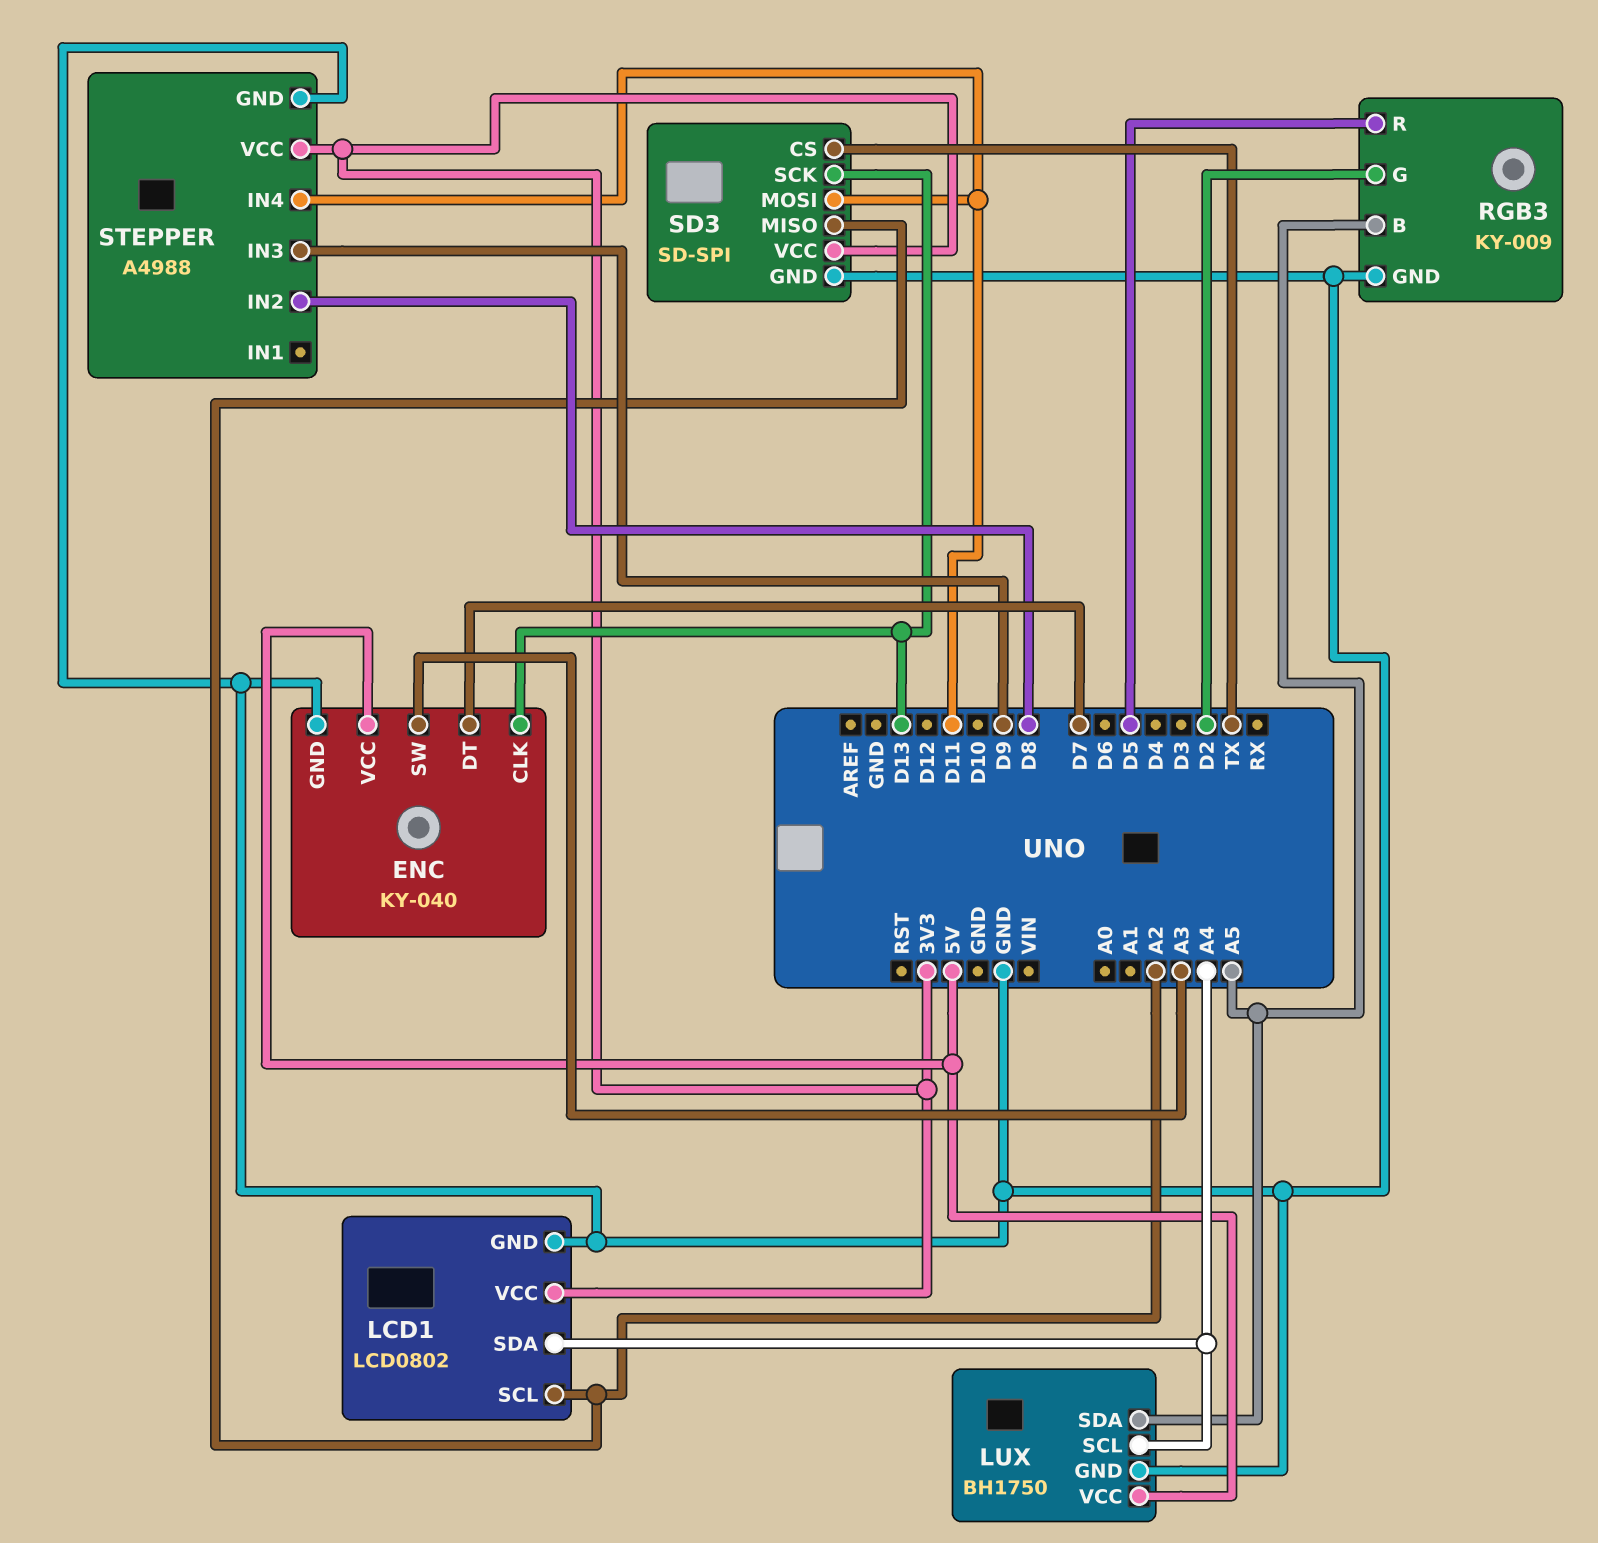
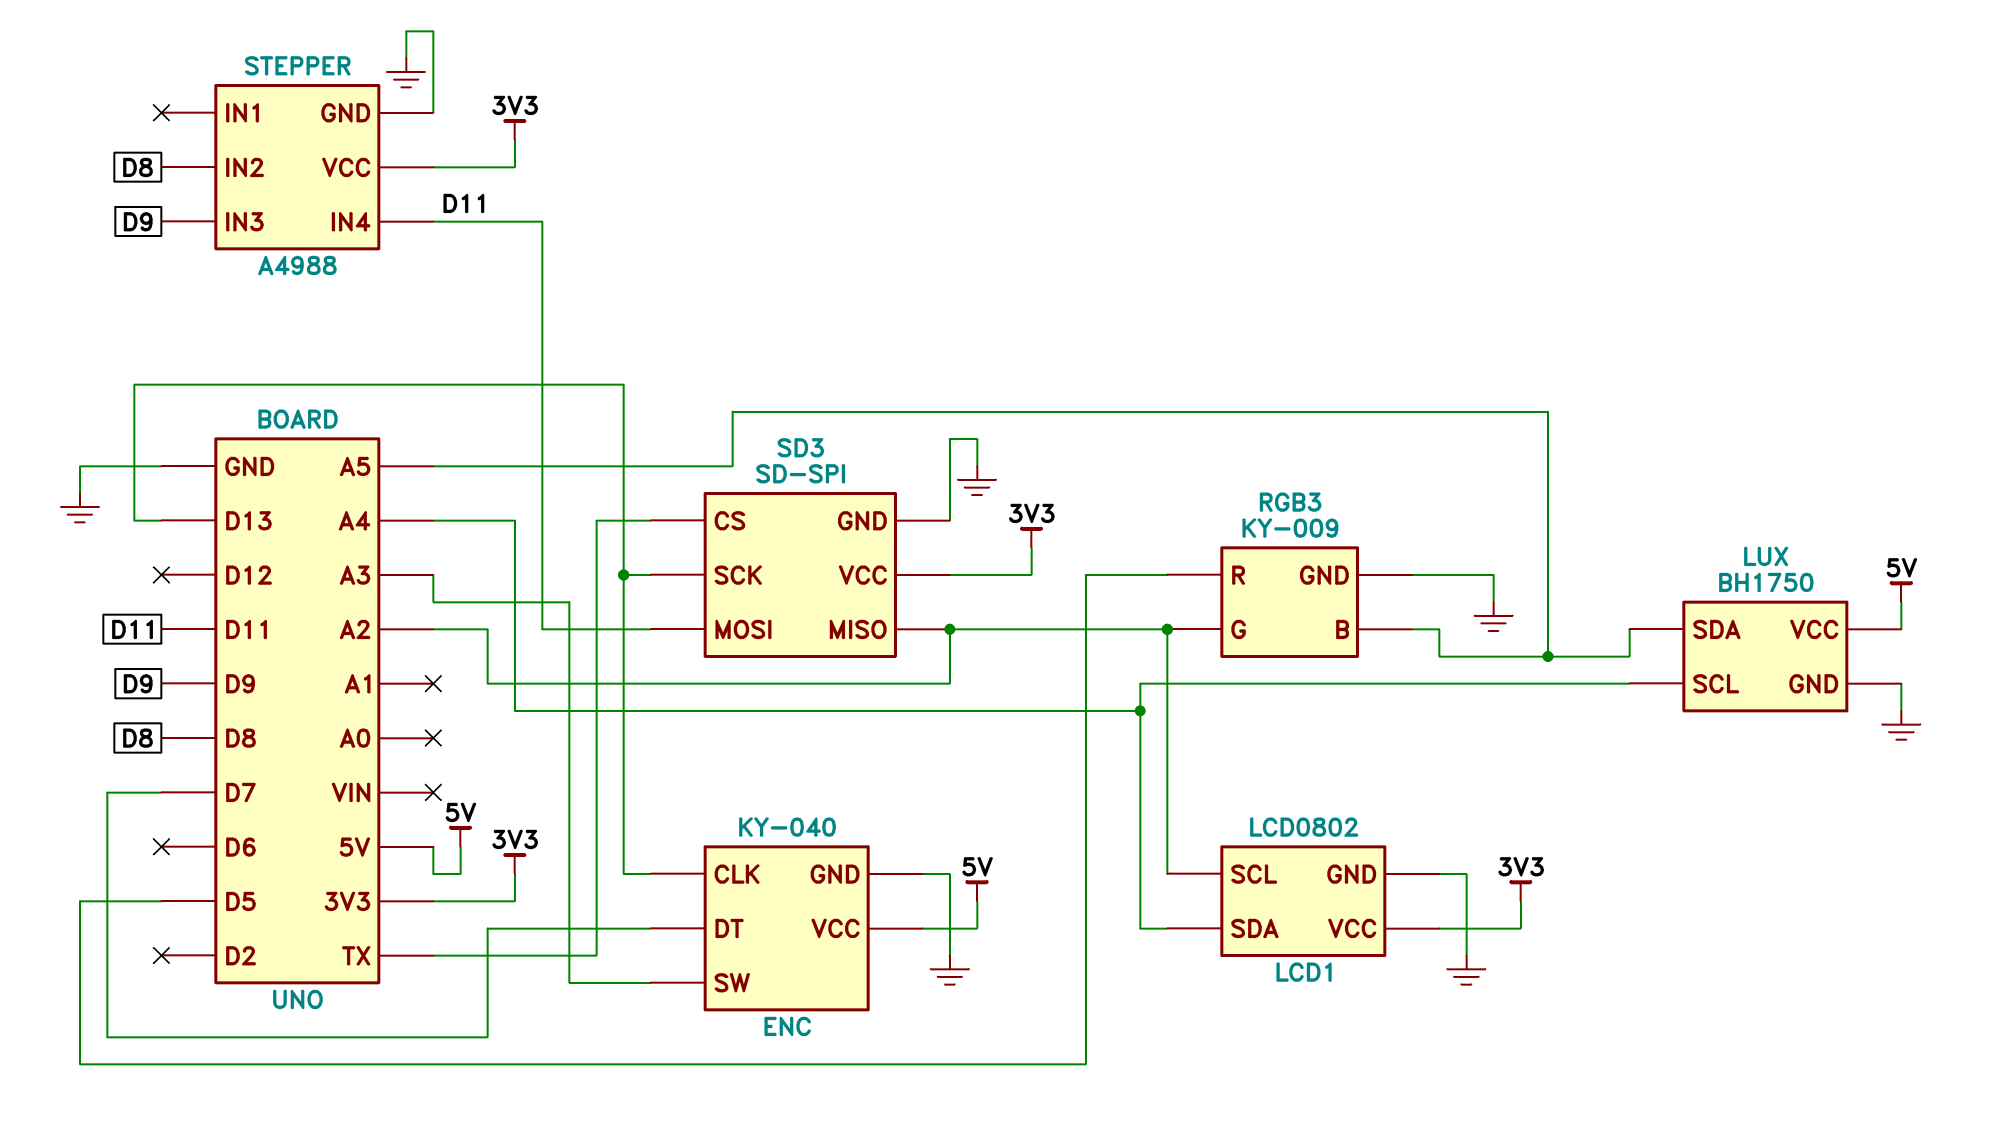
RGB3 pin G: D2 -> A2

